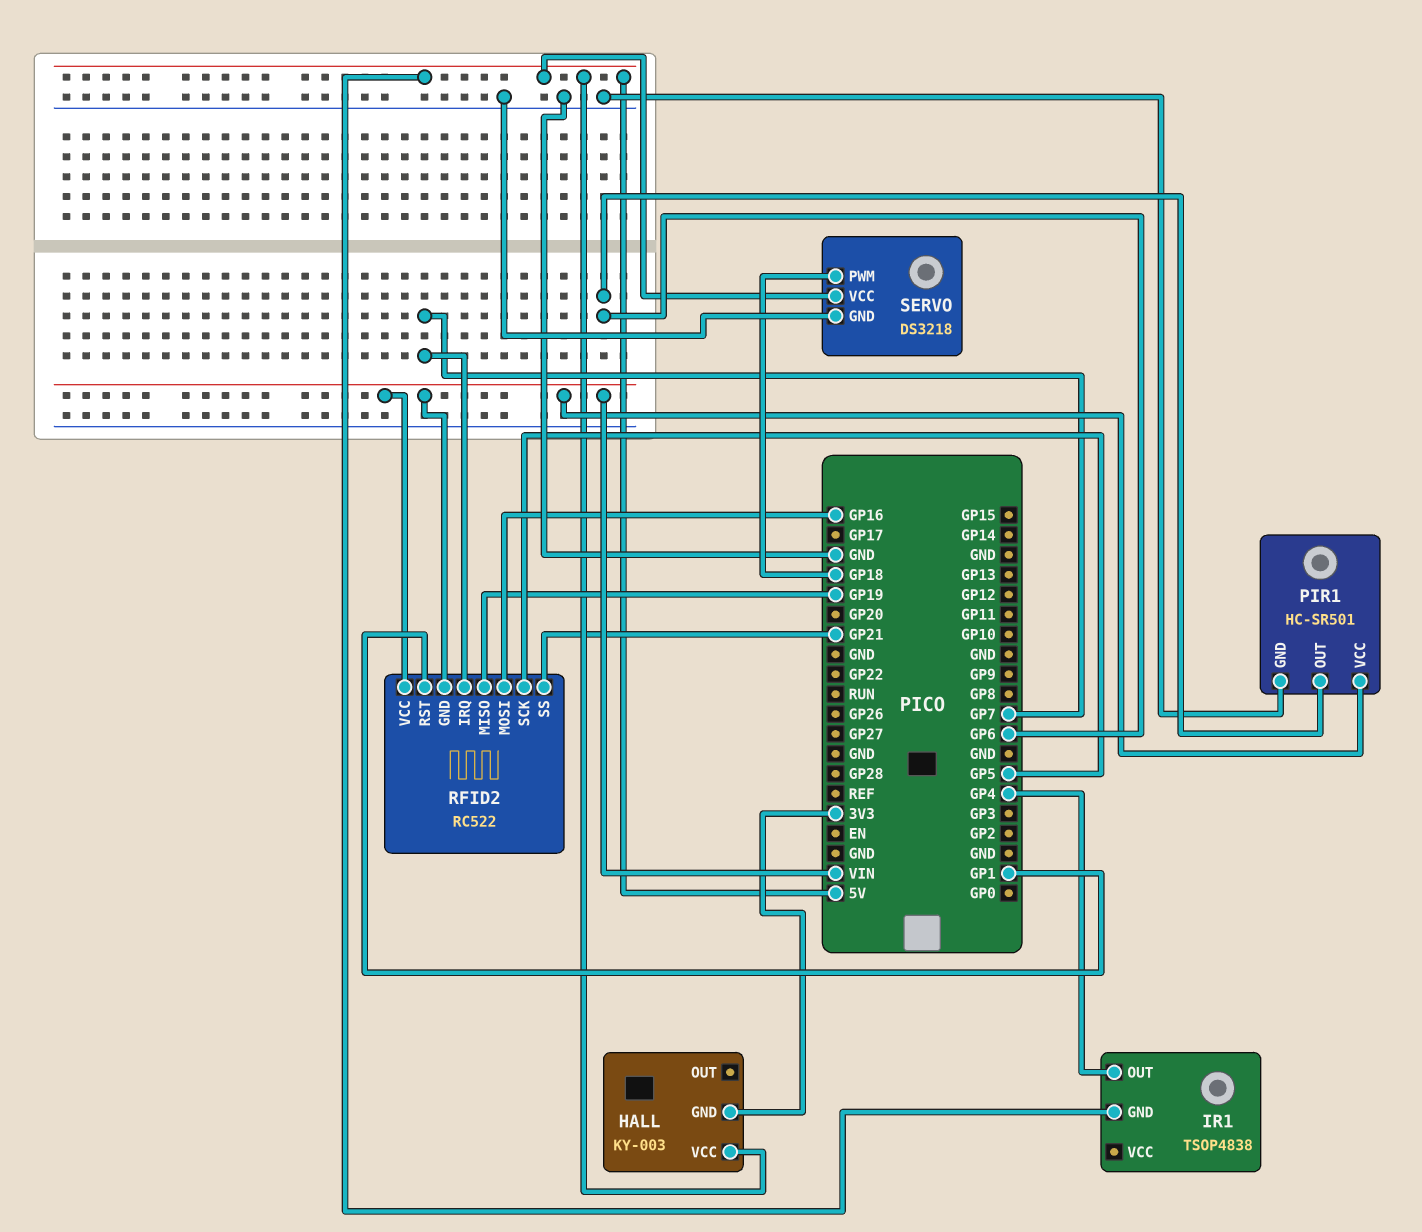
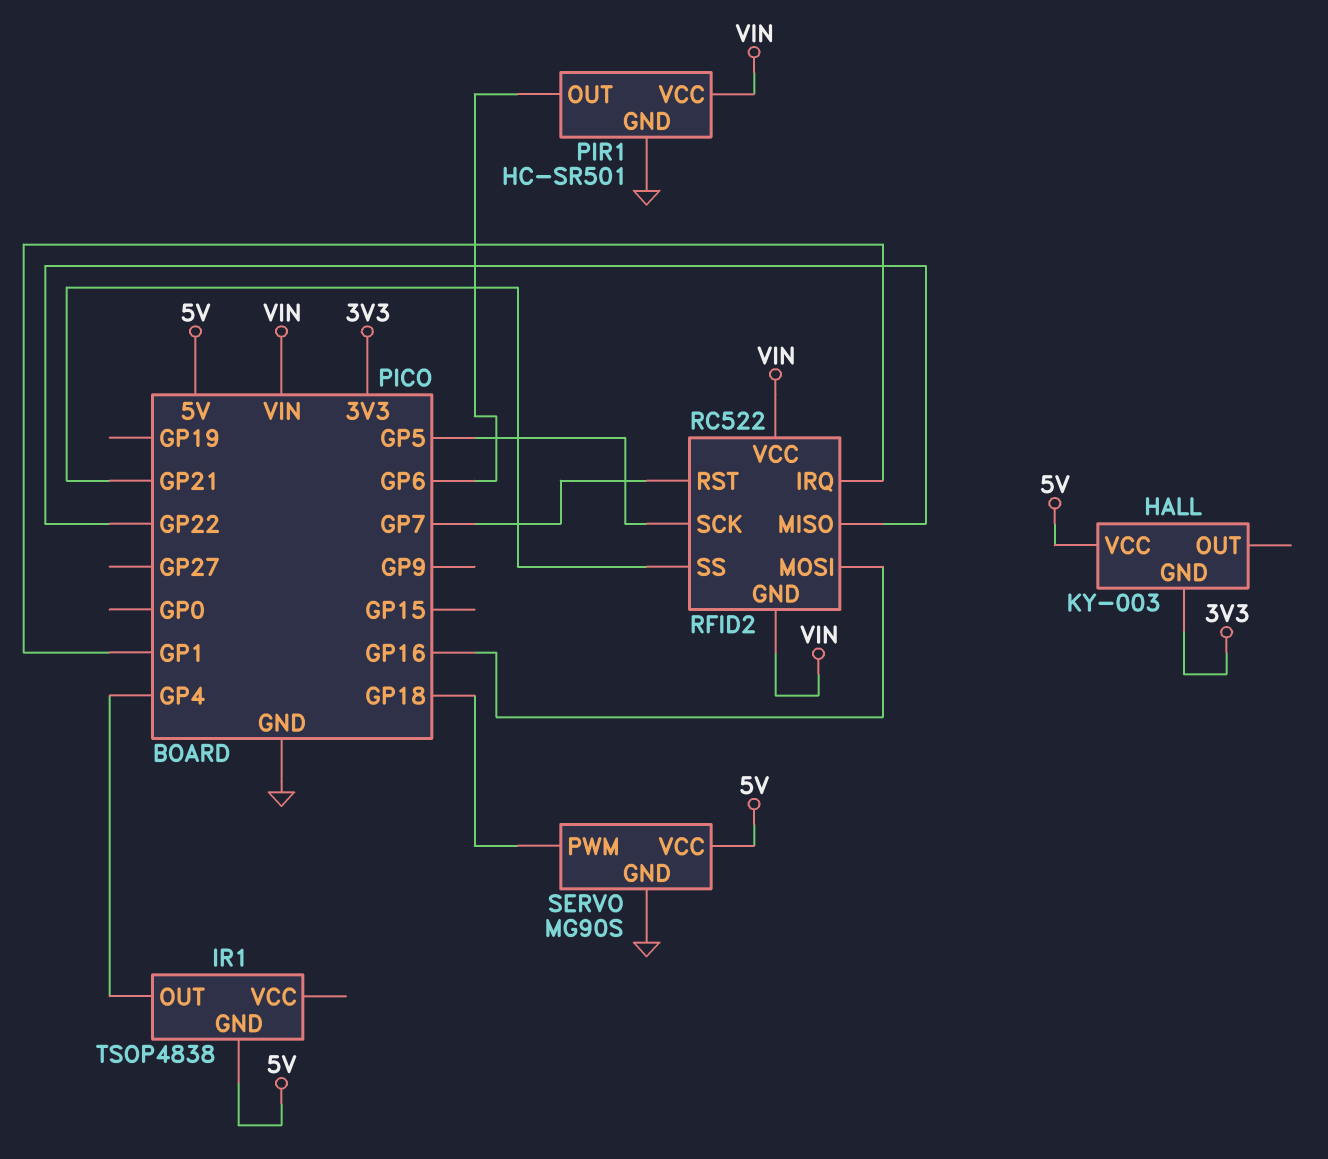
RFID2 pin IRQ: GP7 -> GP1
RFID2 pin MISO: GP19 -> GP22
RFID2 pin RST: GP1 -> GP7
SERVO: DS3218 -> MG90S

